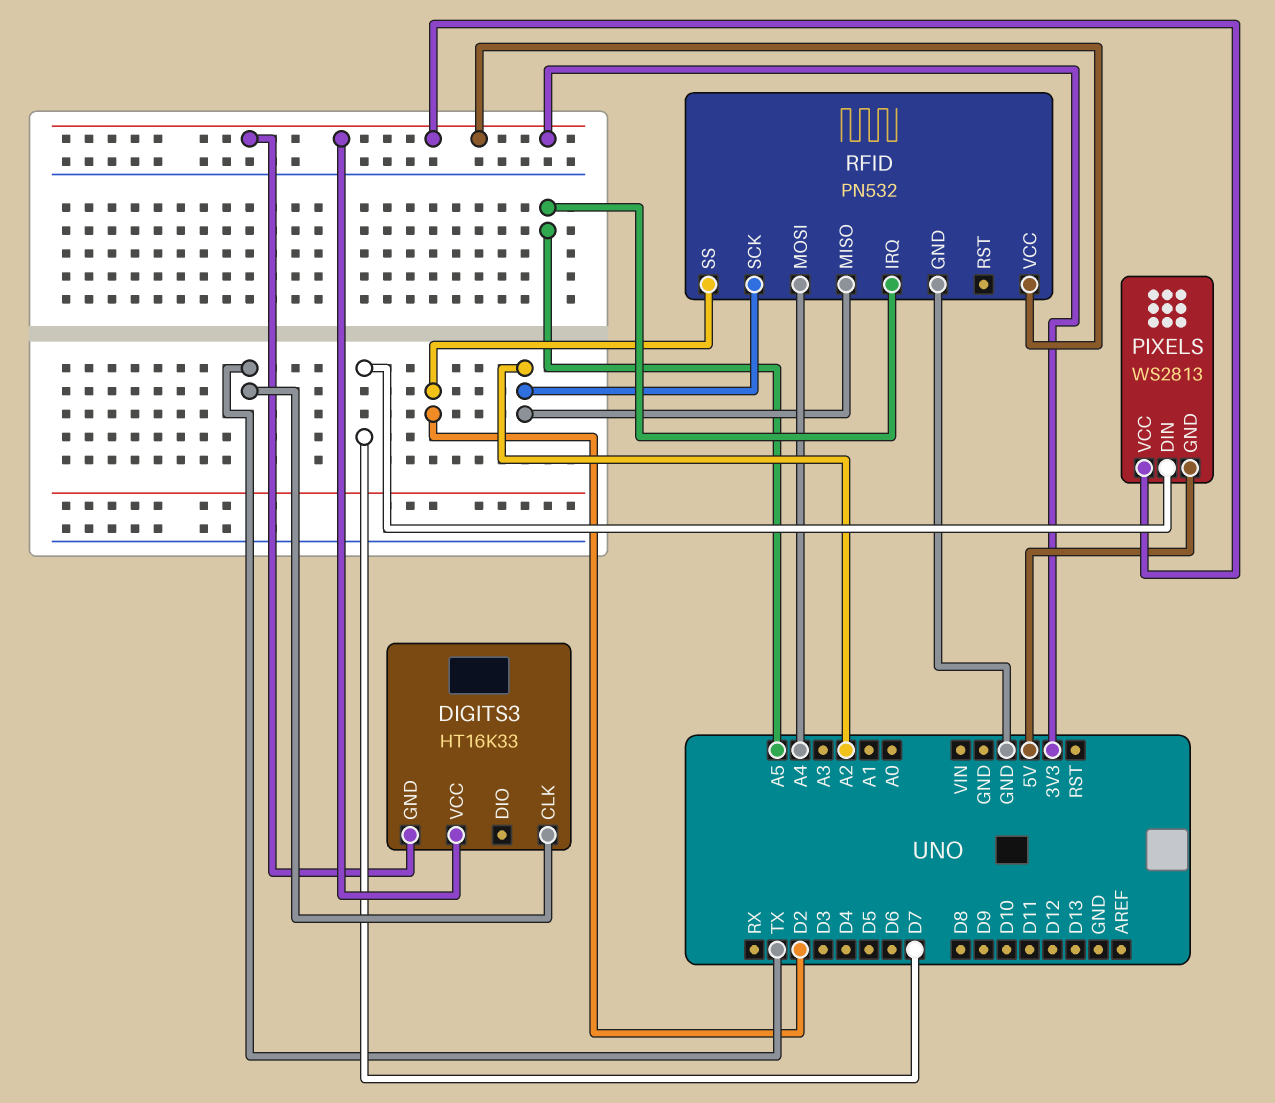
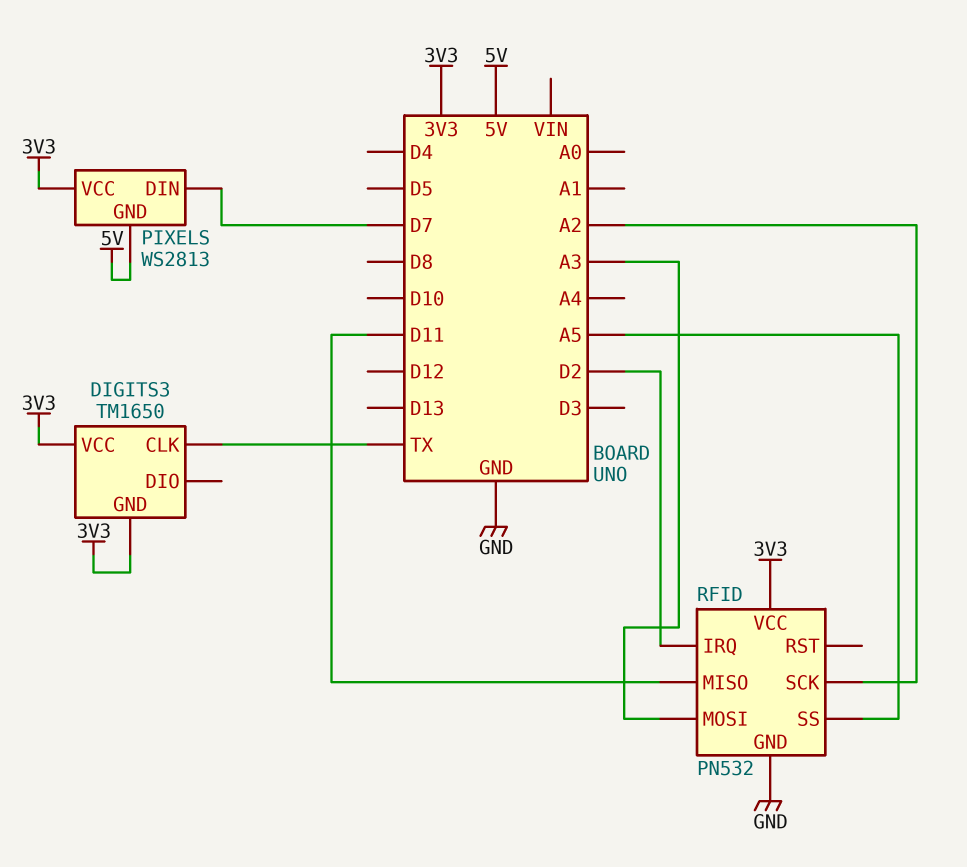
DIGITS3: HT16K33 -> TM1650
RFID pin IRQ: A5 -> D2
RFID pin MISO: A2 -> D11
RFID pin MOSI: A4 -> A3
RFID pin SS: D2 -> A5

